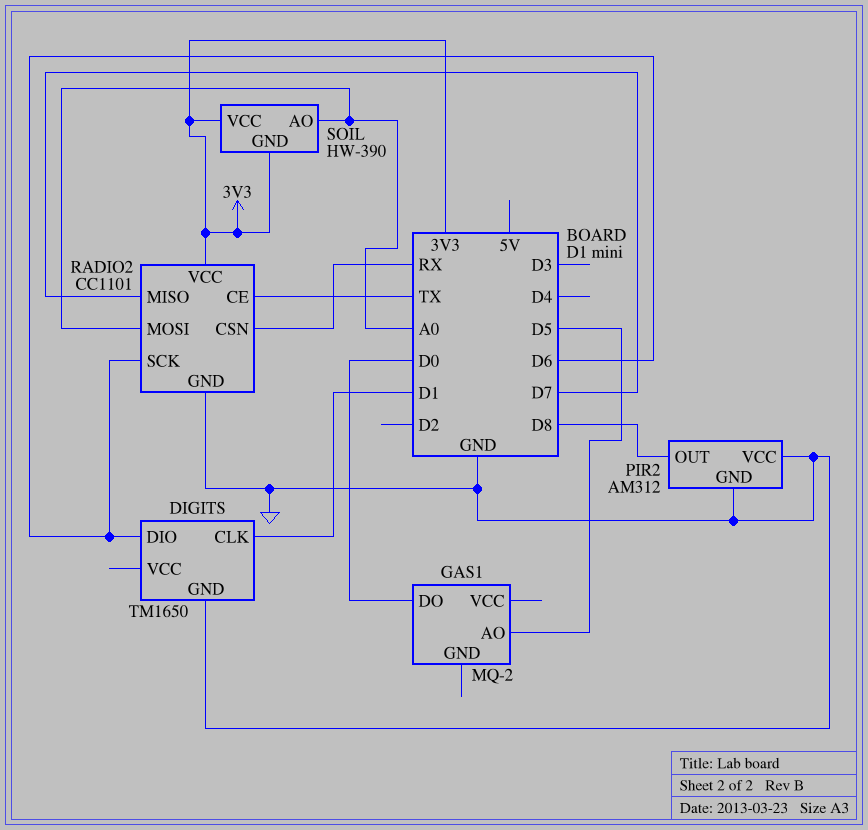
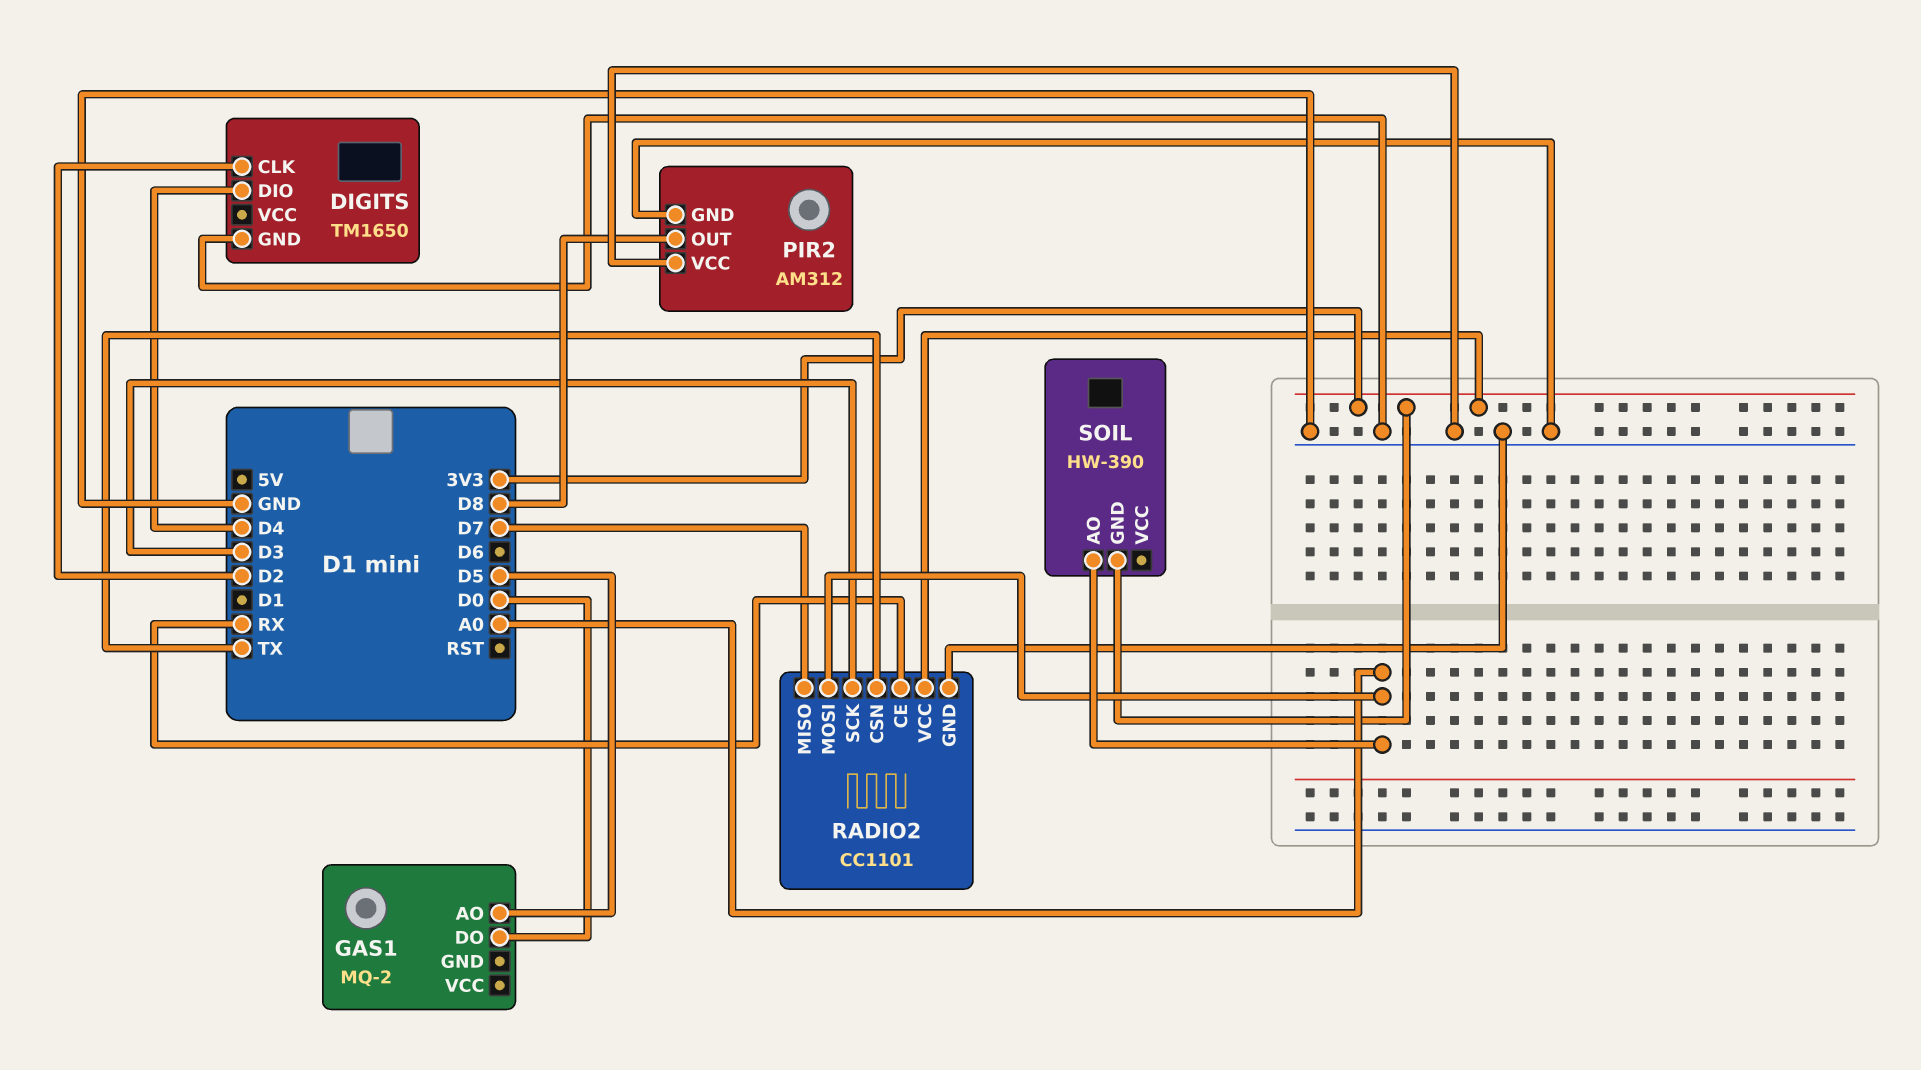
DIGITS pin CLK: D1 -> D2
DIGITS pin DIO: D6 -> D4
RADIO2 pin CE: TX -> RX
RADIO2 pin CSN: RX -> TX
RADIO2 pin SCK: D6 -> D3
SOIL pin VCC: 3V3 -> none

